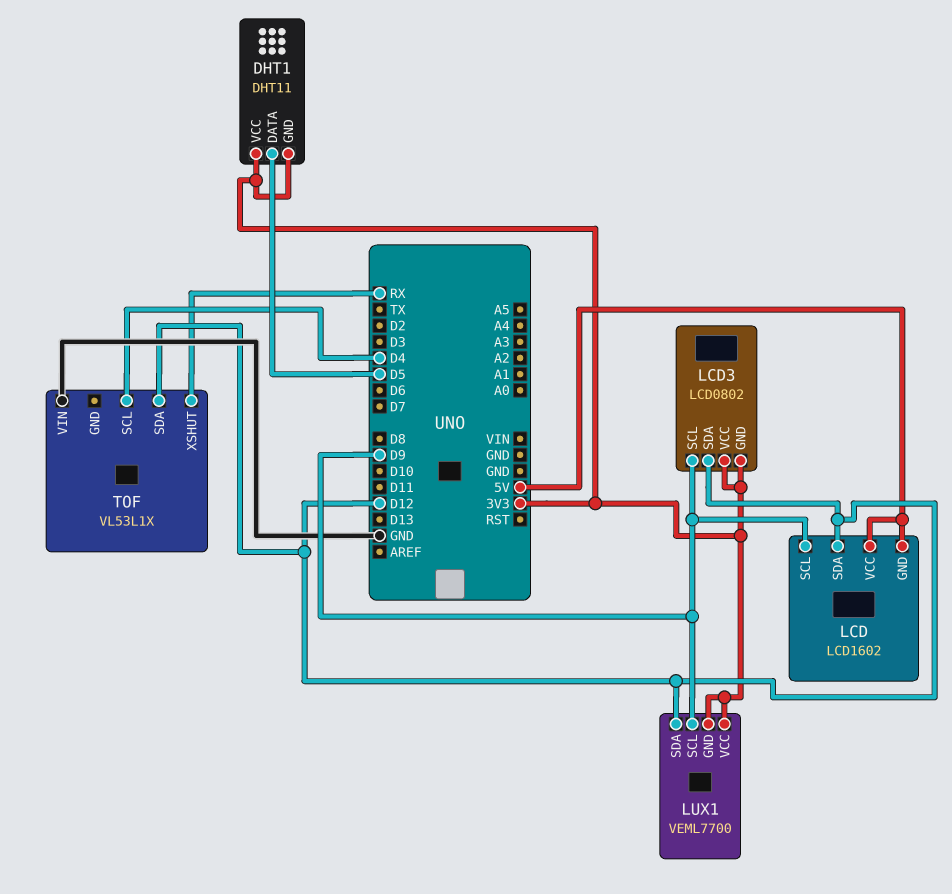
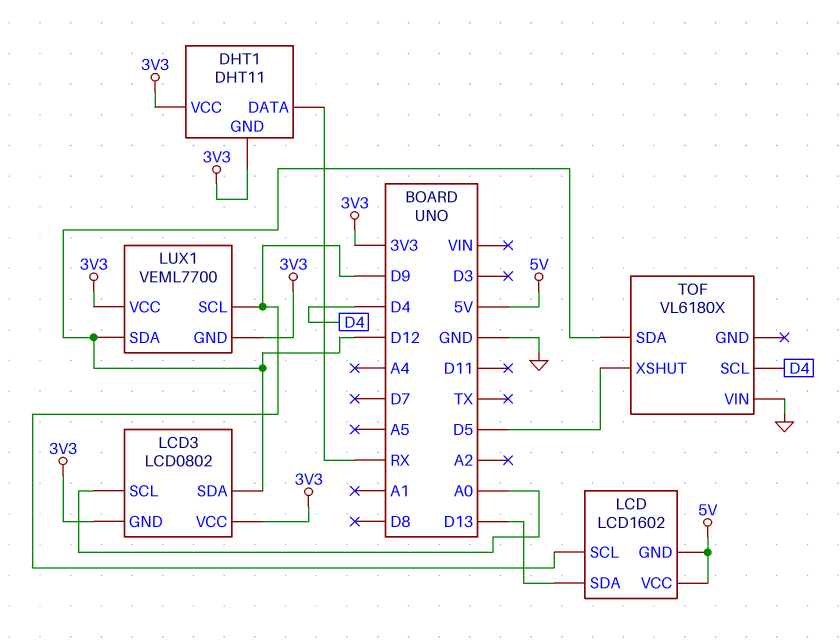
DHT1 pin DATA: D5 -> RX
LCD pin SDA: D12 -> D13
LCD3 pin SCL: D9 -> A0
TOF: VL53L1X -> VL6180X
TOF pin XSHUT: RX -> D5

